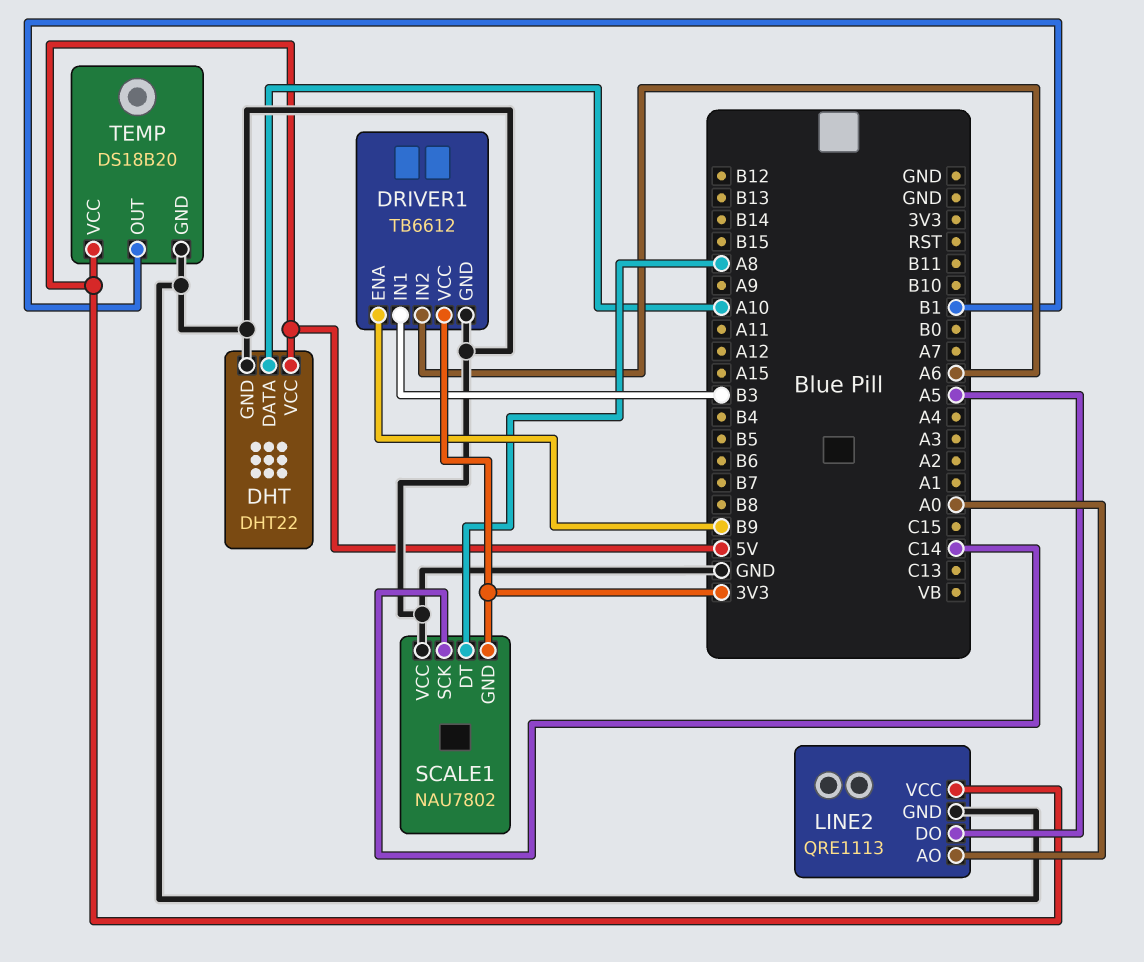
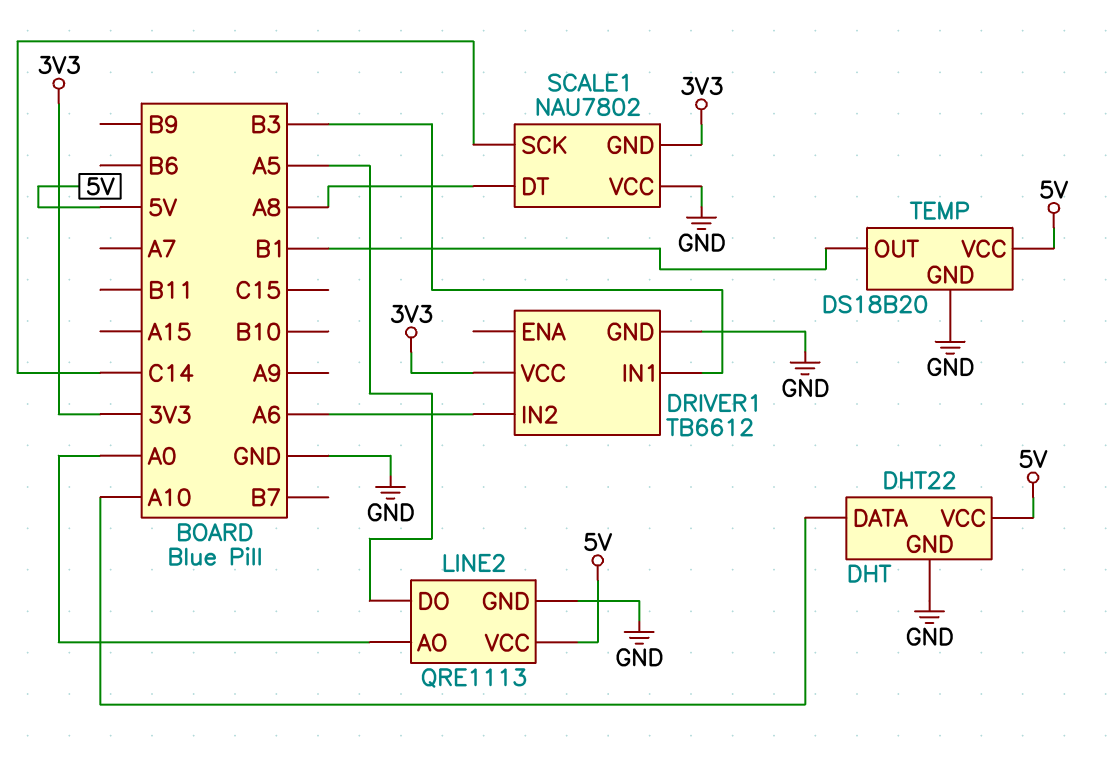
DRIVER1 pin ENA: B9 -> none

